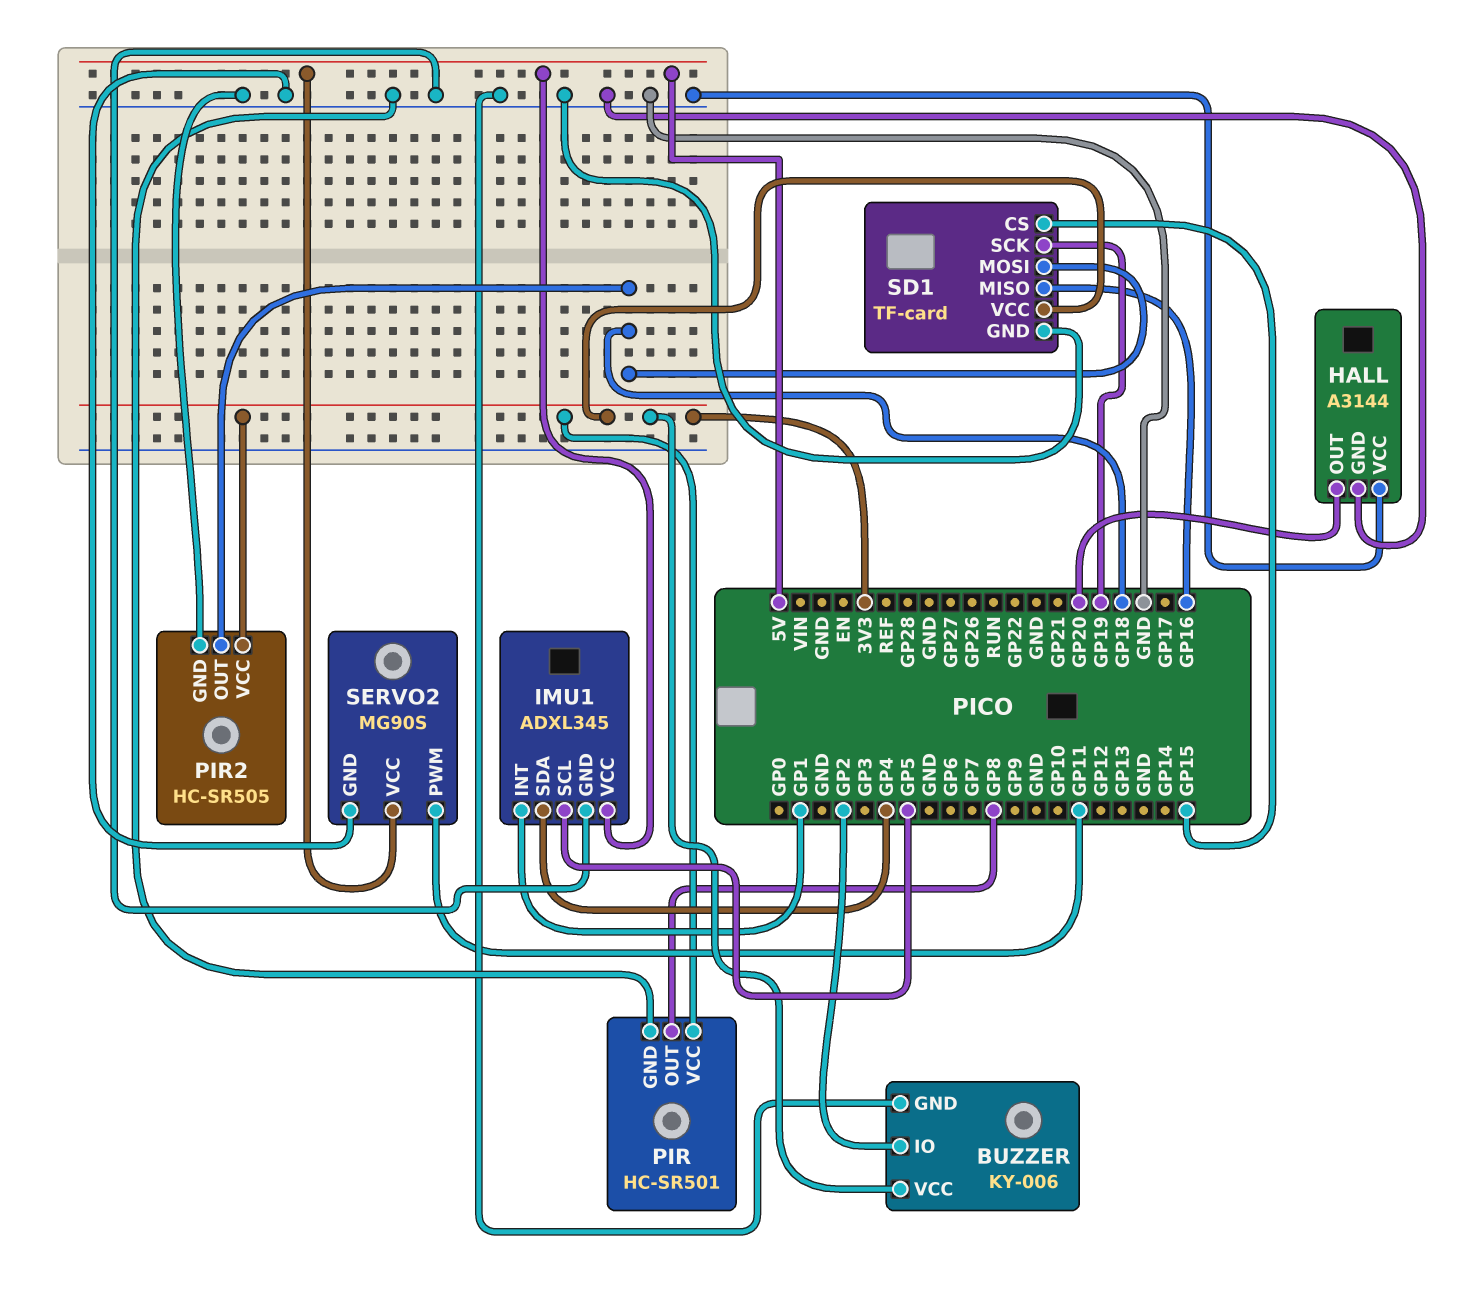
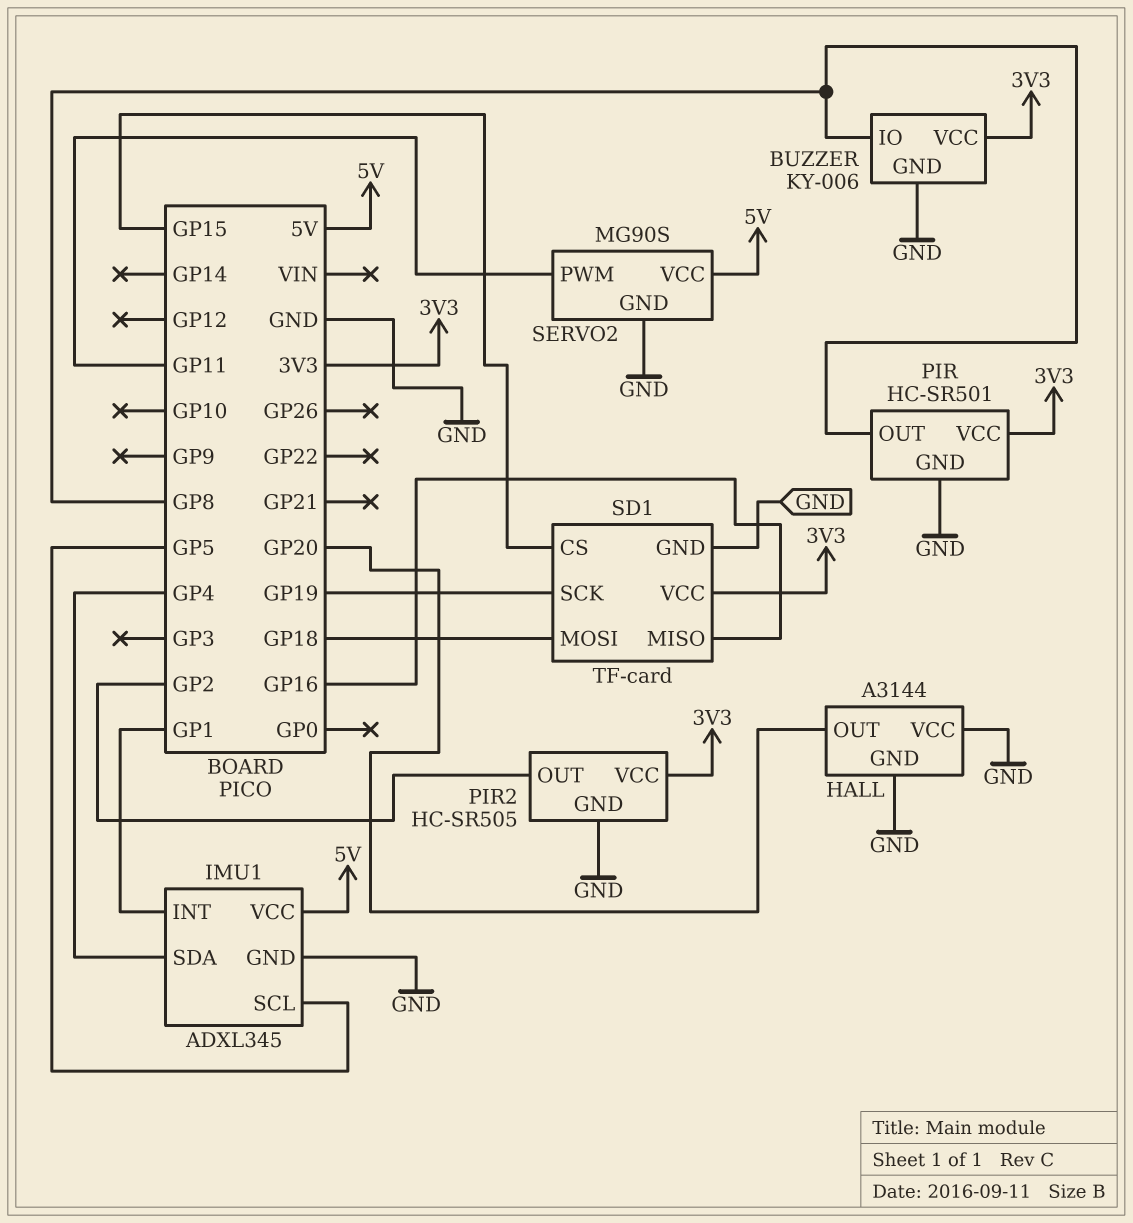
BUZZER pin IO: GP2 -> GP8
PIR2 pin OUT: GP18 -> GP2

